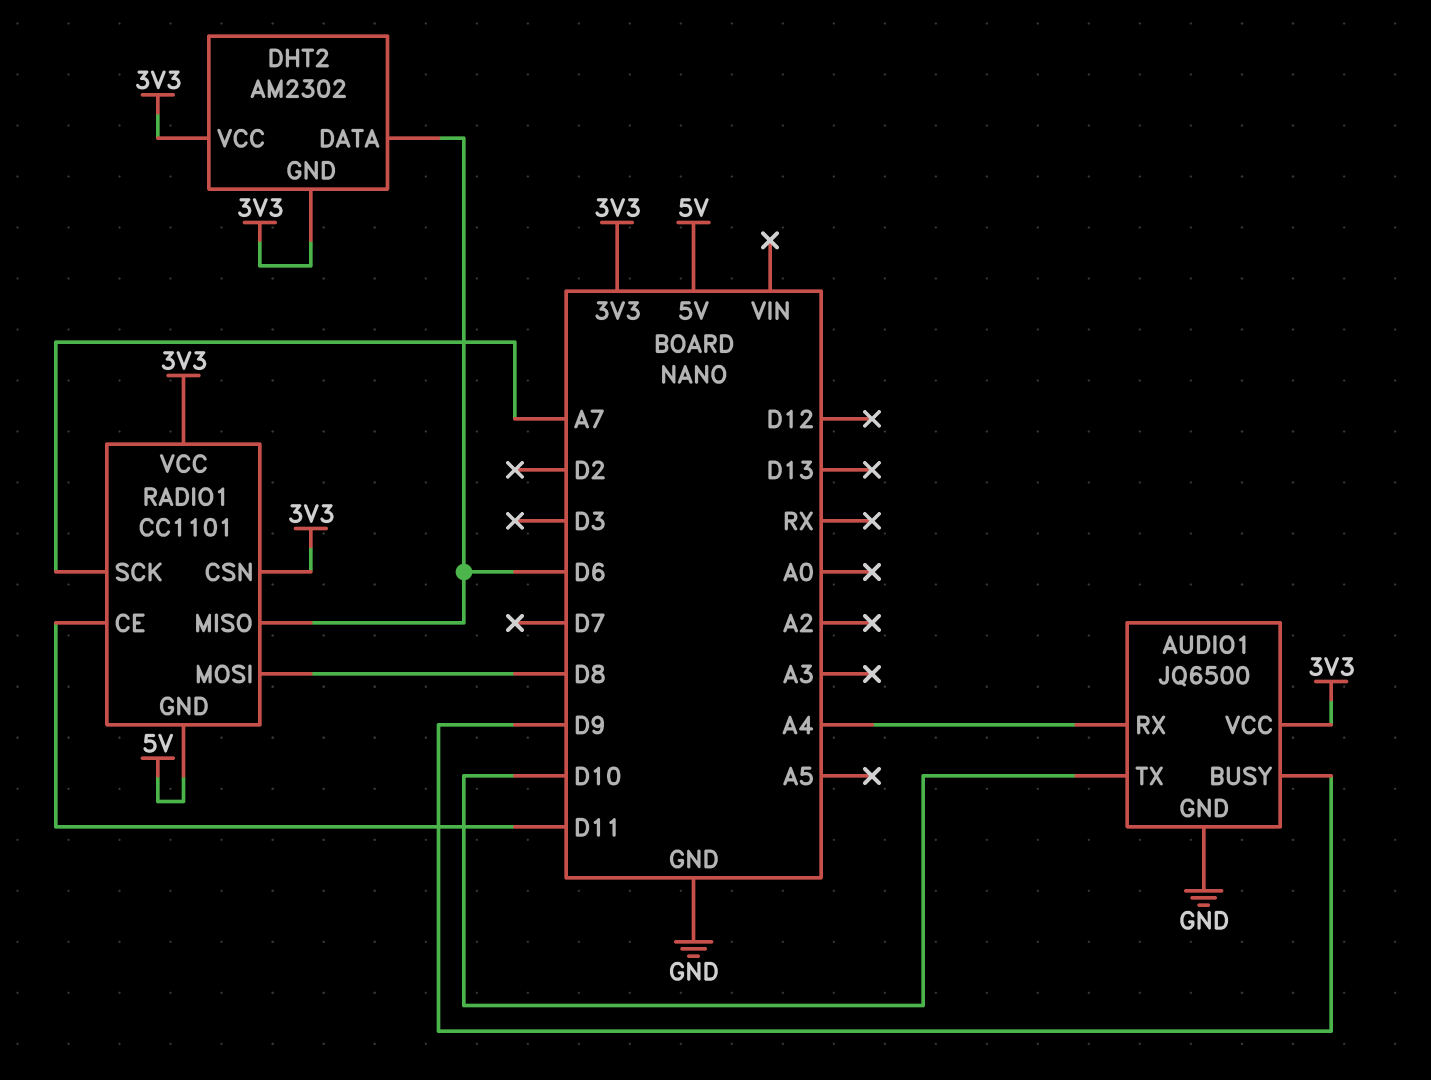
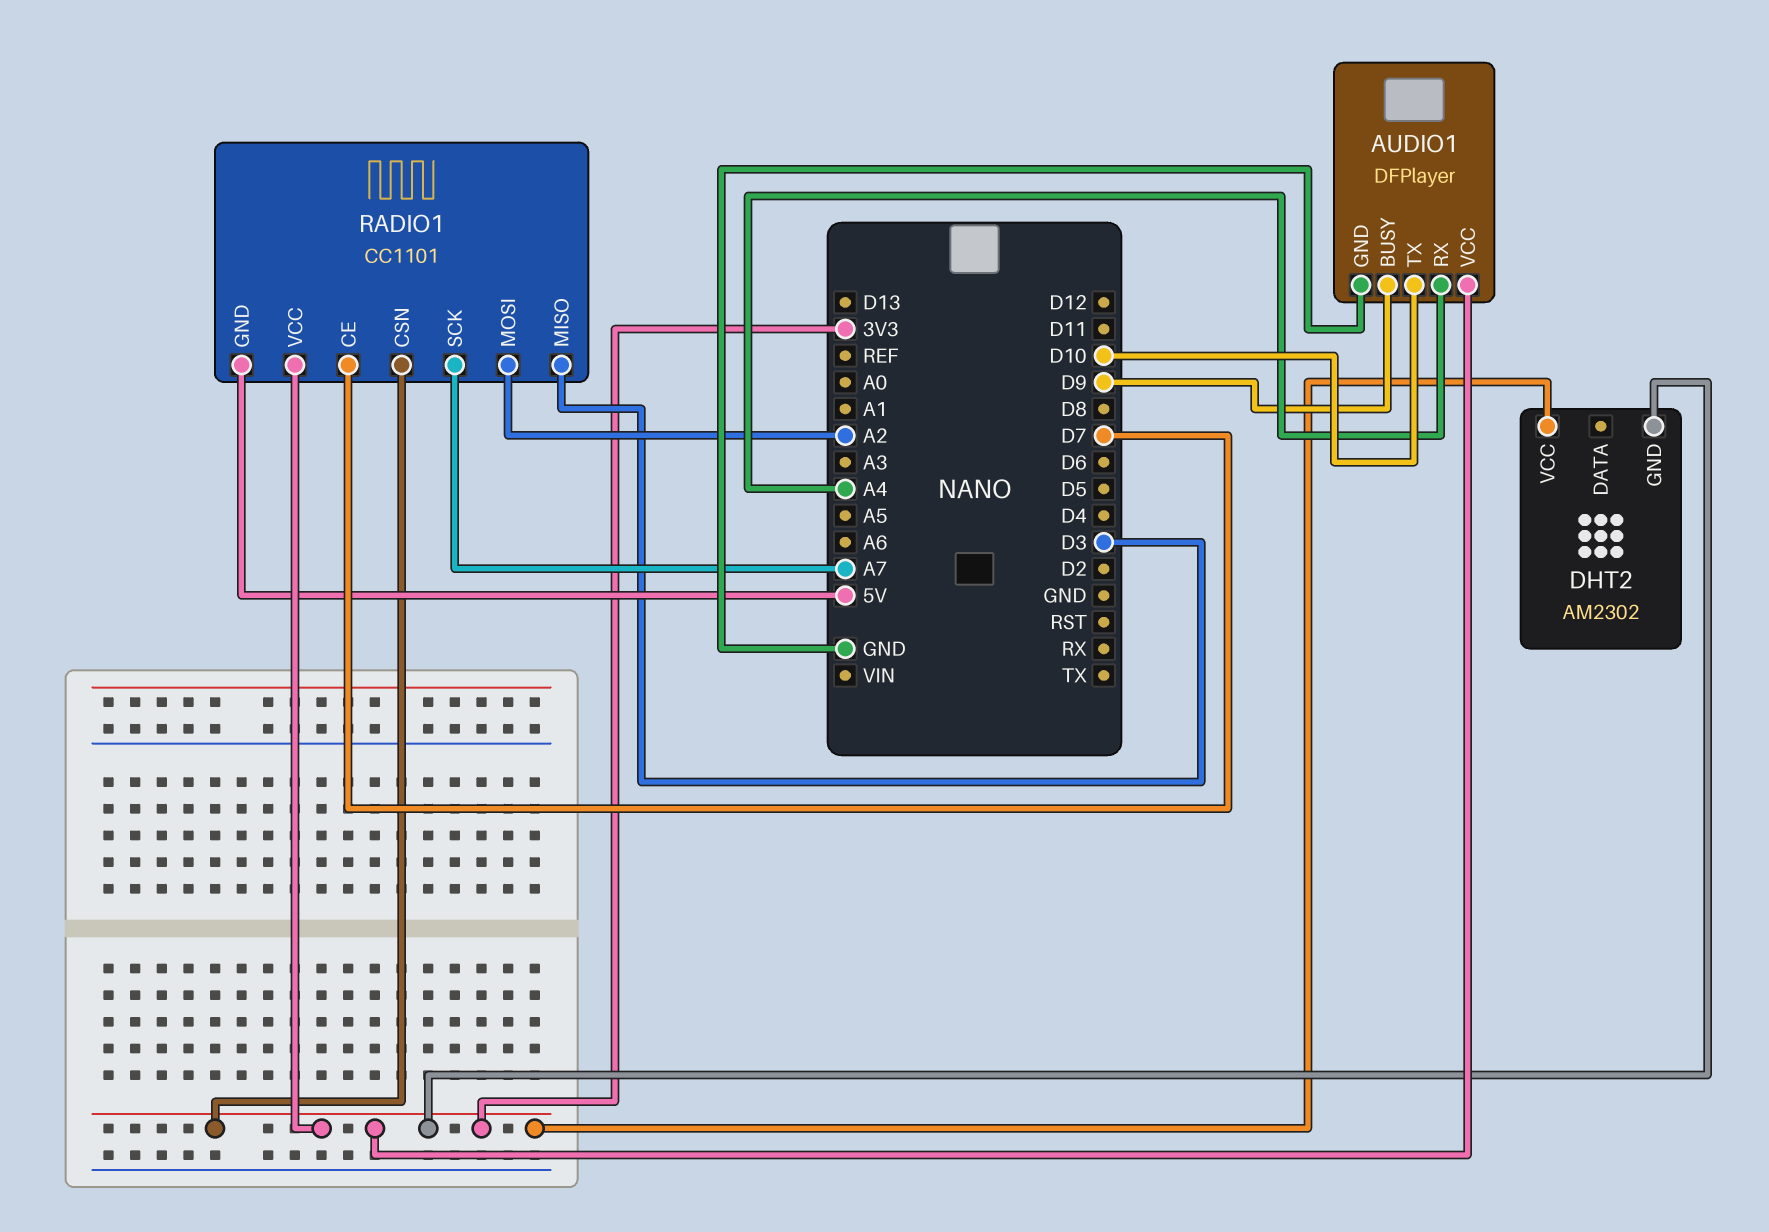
AUDIO1: JQ6500 -> DFPlayer
DHT2 pin DATA: D6 -> none
RADIO1 pin CE: D11 -> D7
RADIO1 pin MISO: D6 -> D3
RADIO1 pin MOSI: D8 -> A2

